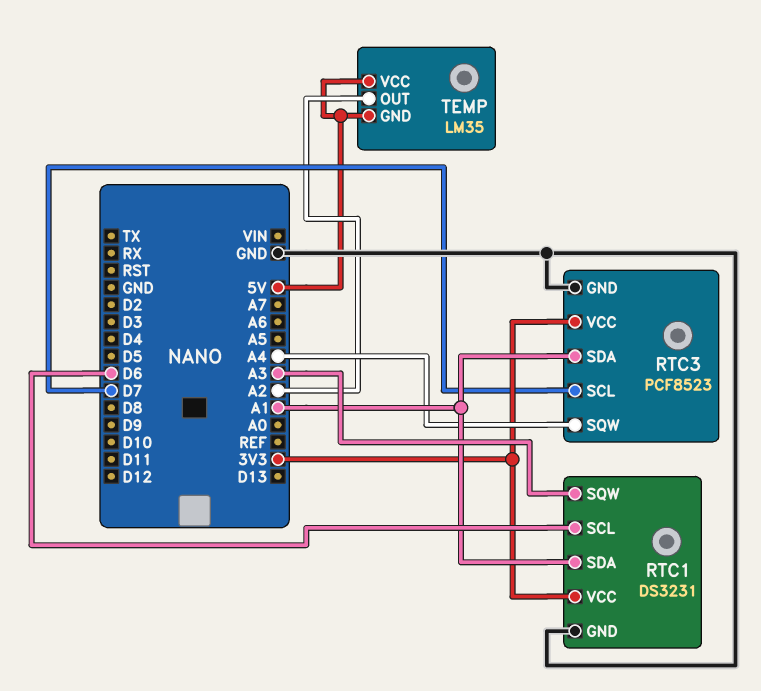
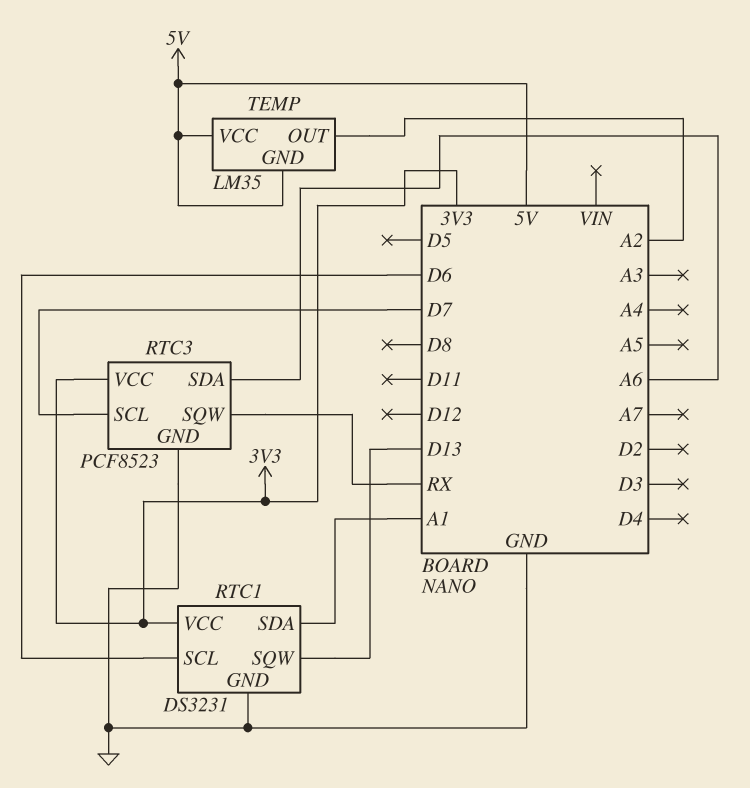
RTC1 pin SQW: A3 -> D13
RTC3 pin SDA: A1 -> A6
RTC3 pin SQW: A4 -> RX

